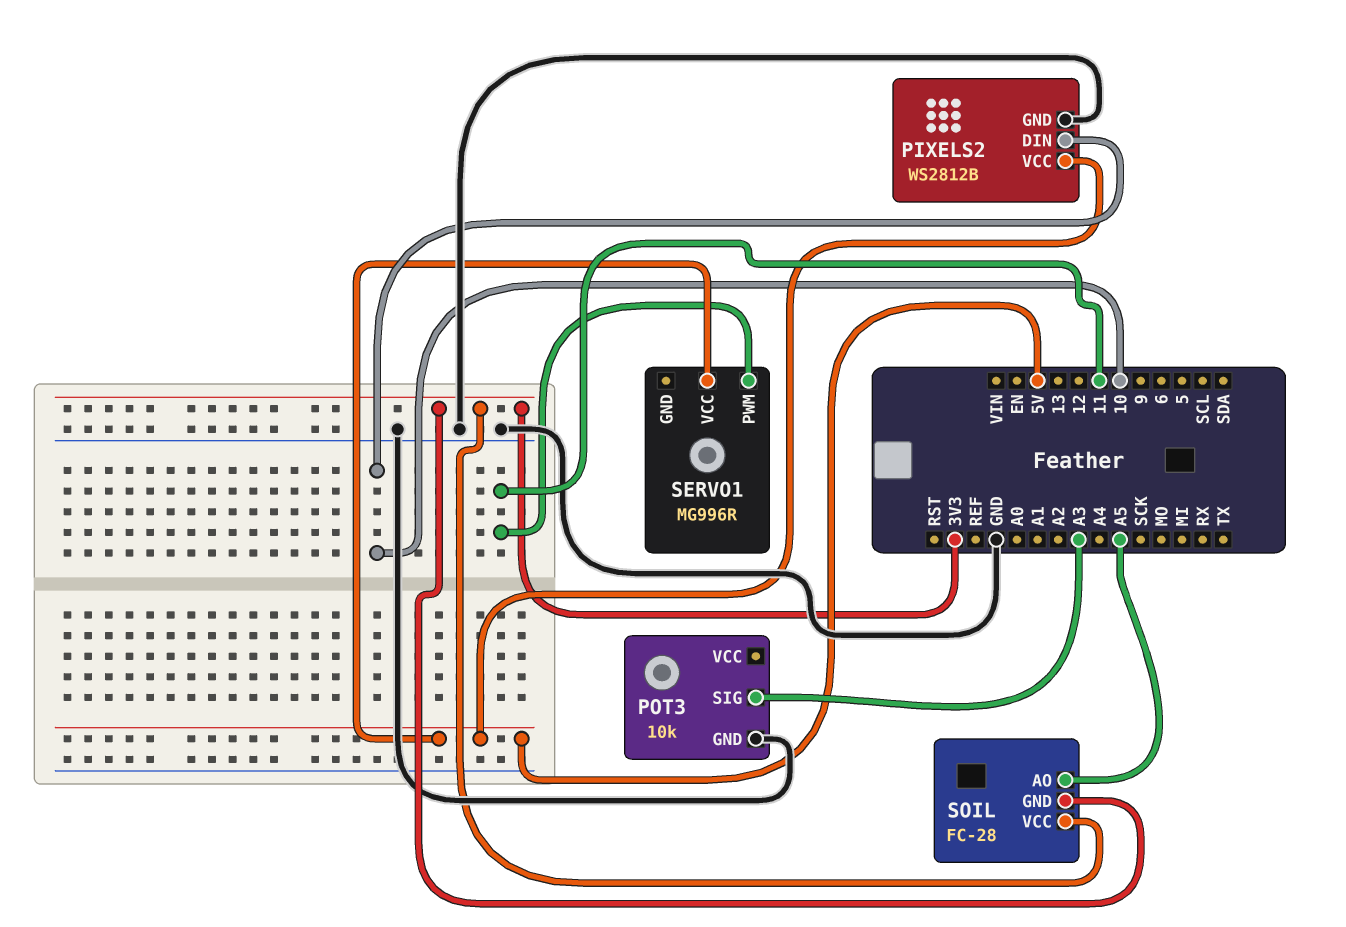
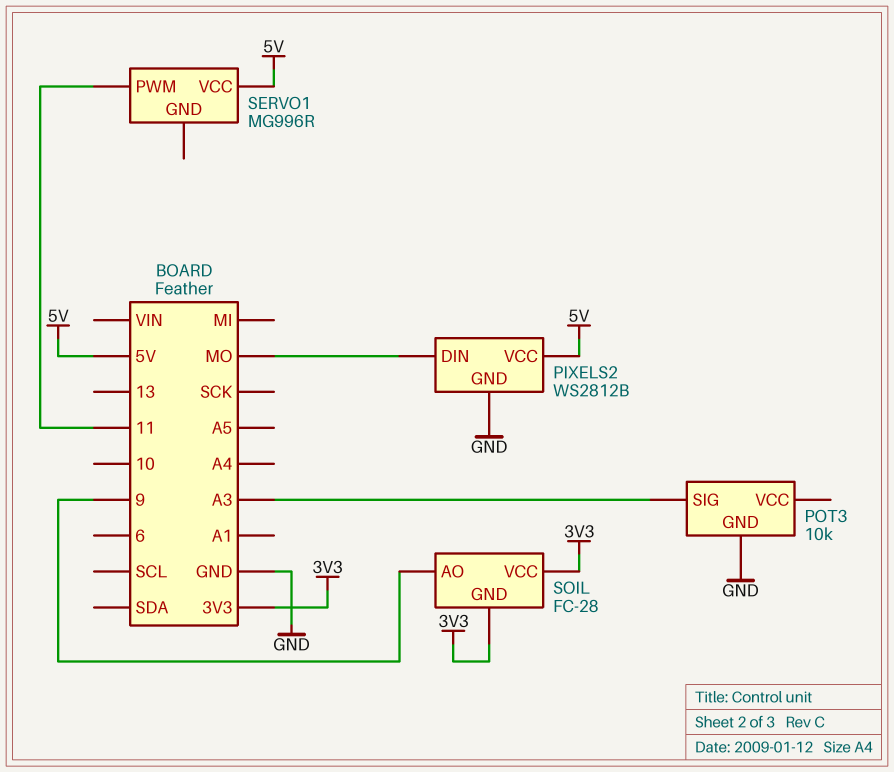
PIXELS2 pin DIN: 10 -> MO
SOIL pin AO: A5 -> 9

